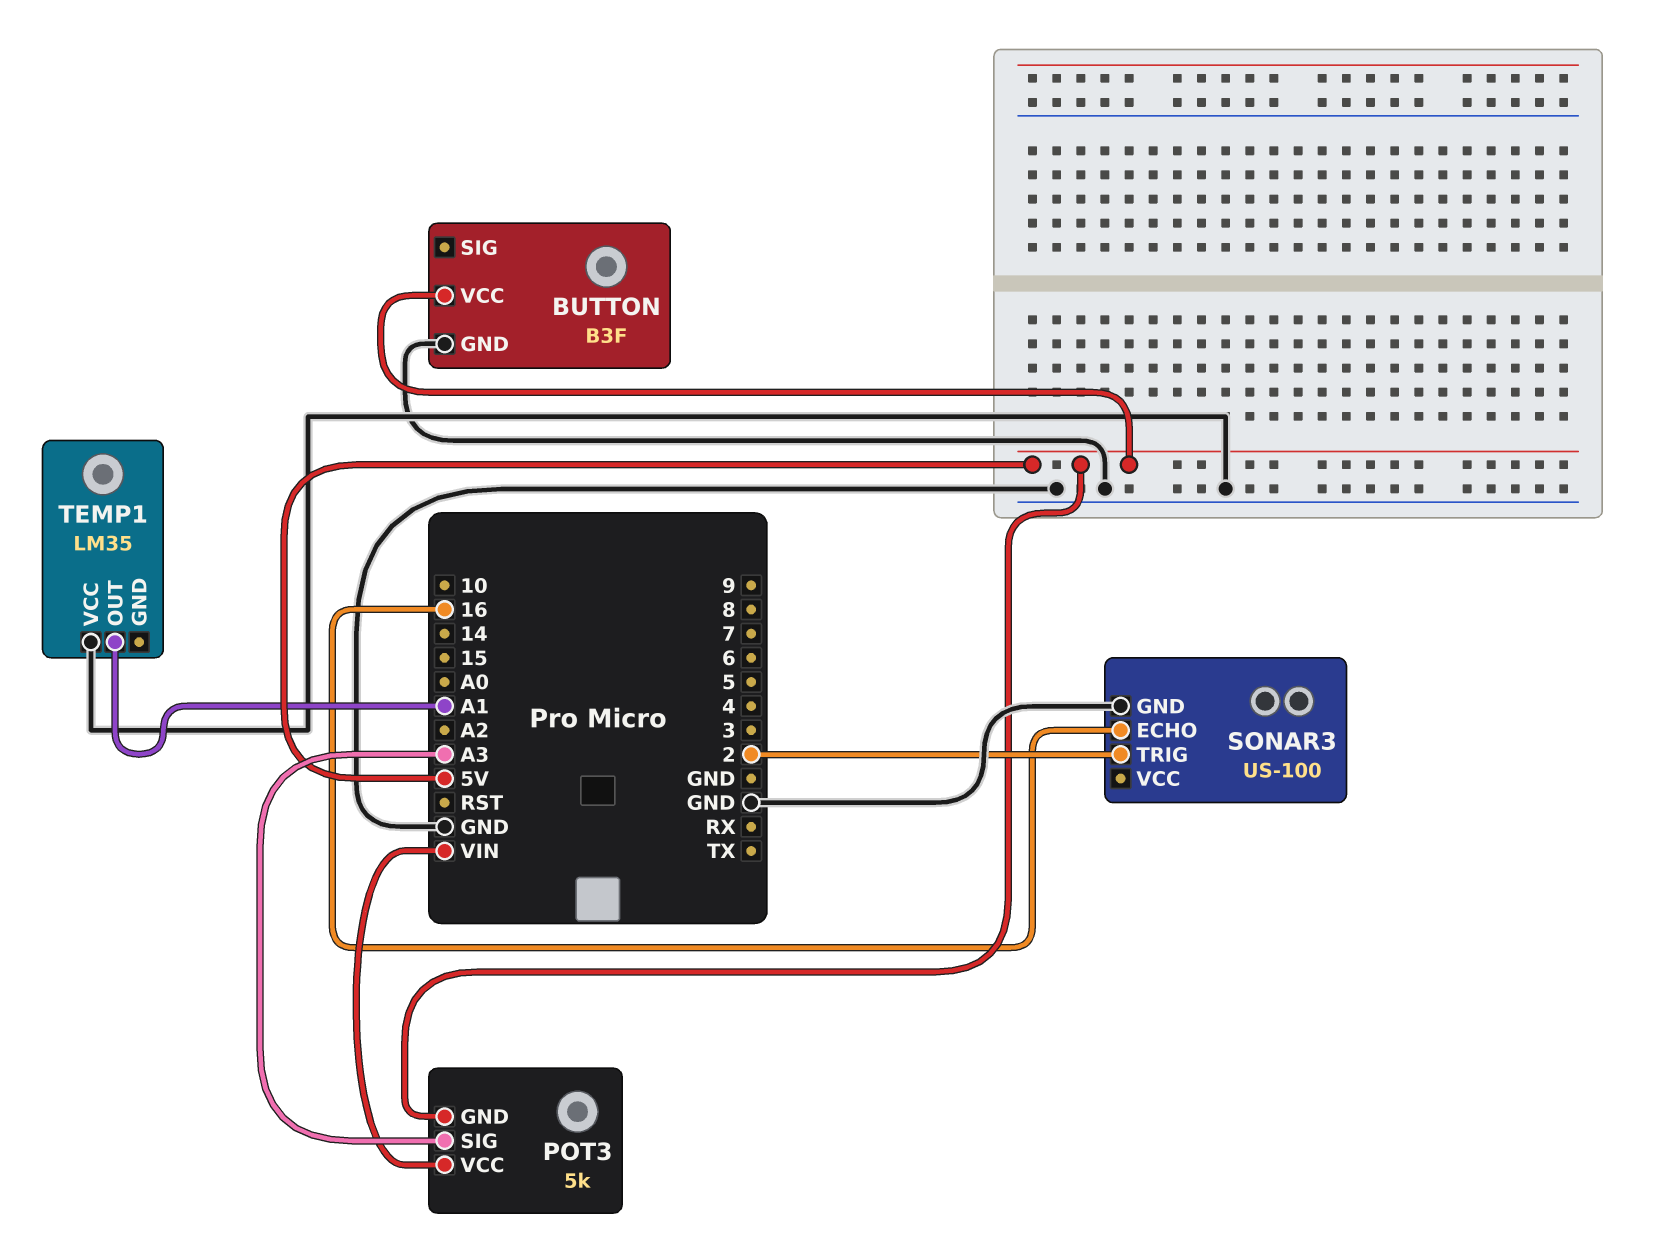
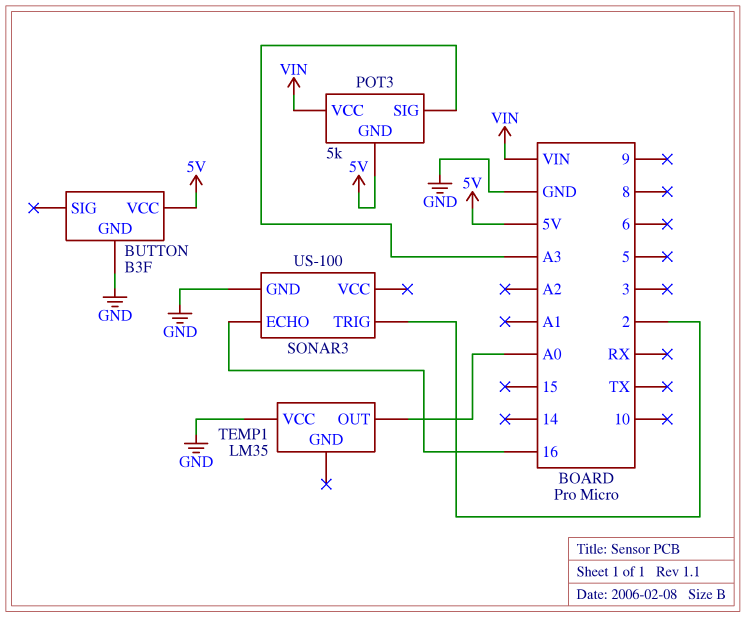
TEMP1 pin OUT: A1 -> A0

